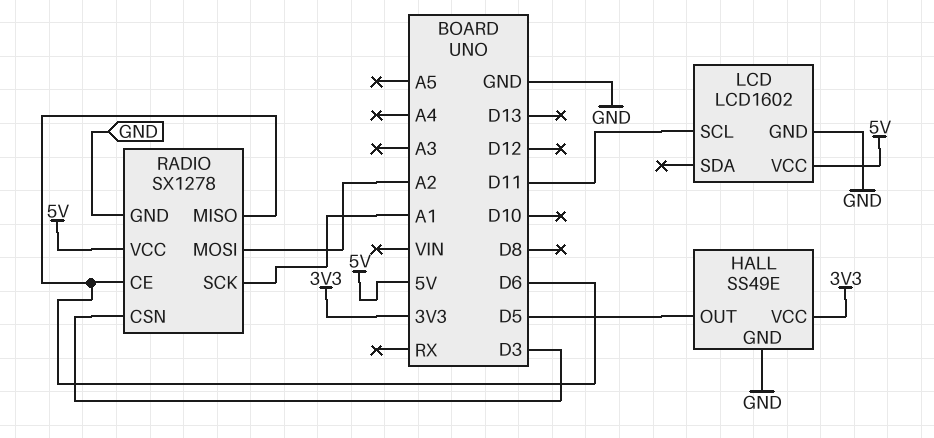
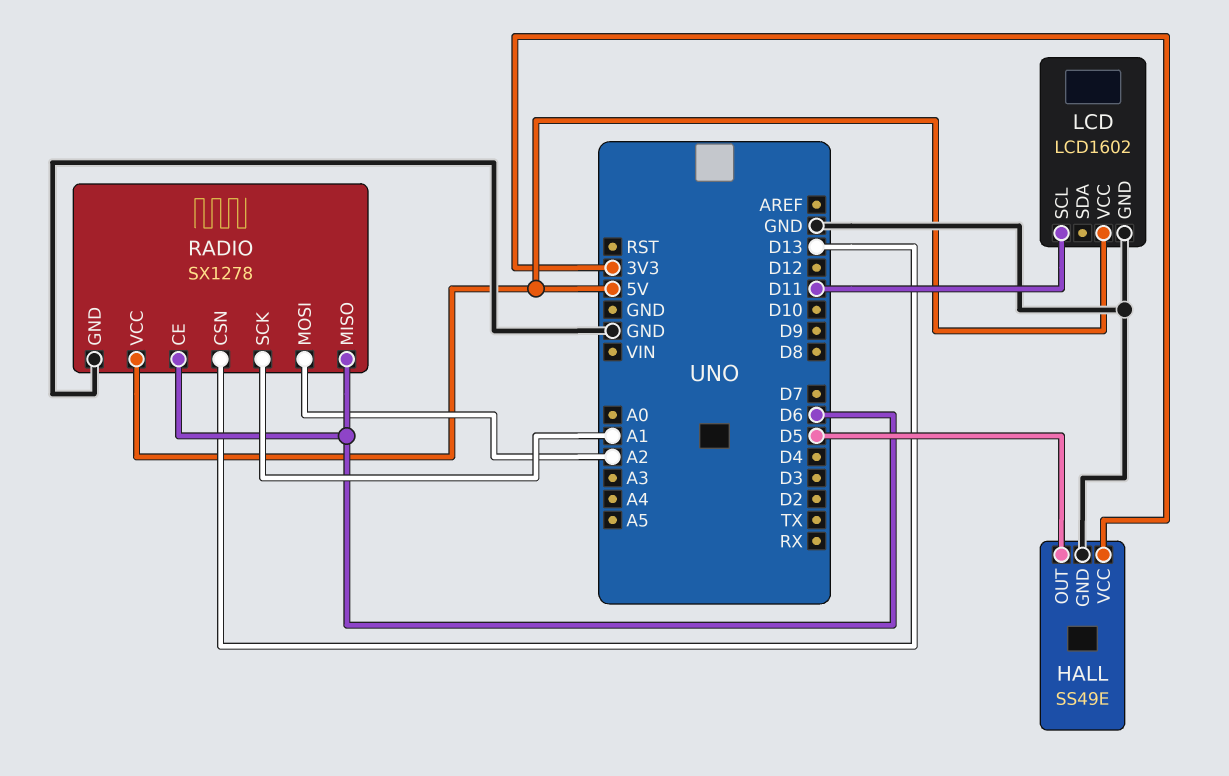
RADIO pin CSN: D3 -> D13

